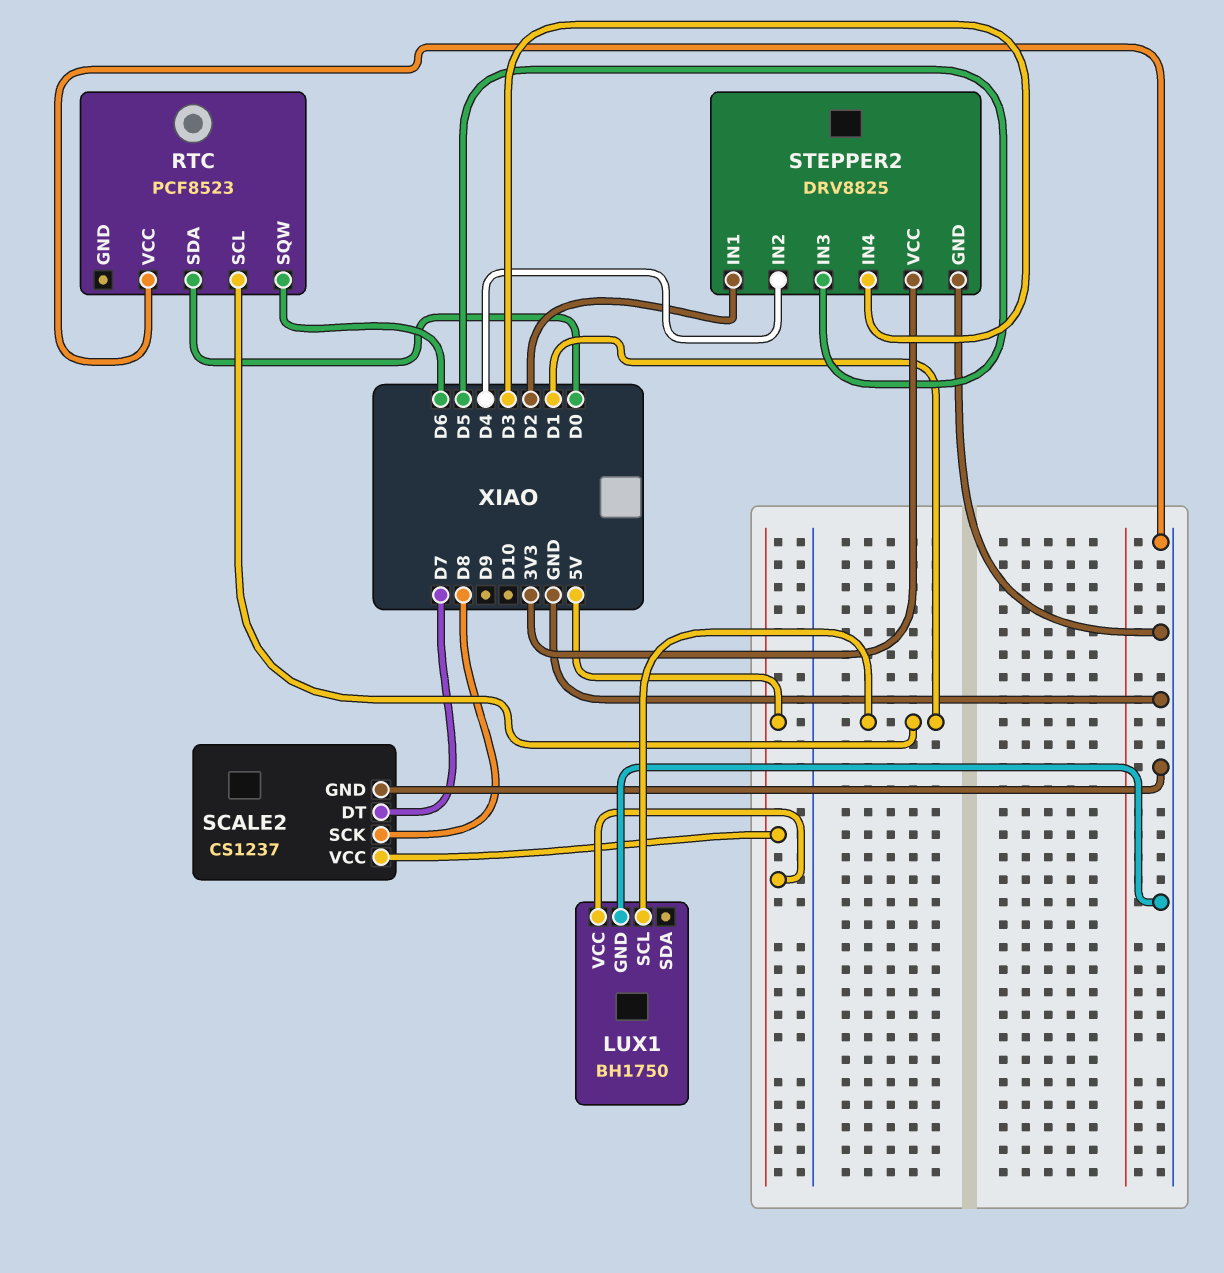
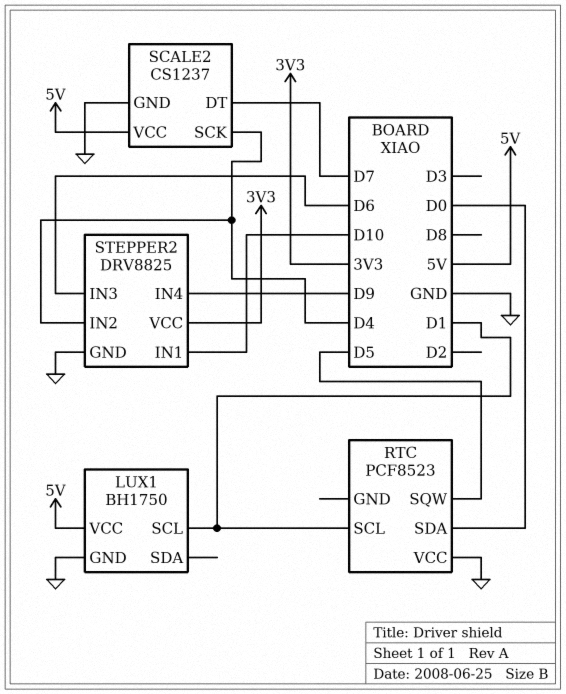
RTC pin SQW: D6 -> D5
SCALE2 pin SCK: D8 -> D4
STEPPER2 pin IN1: D2 -> D10
STEPPER2 pin IN3: D5 -> D6
STEPPER2 pin IN4: D3 -> D9

